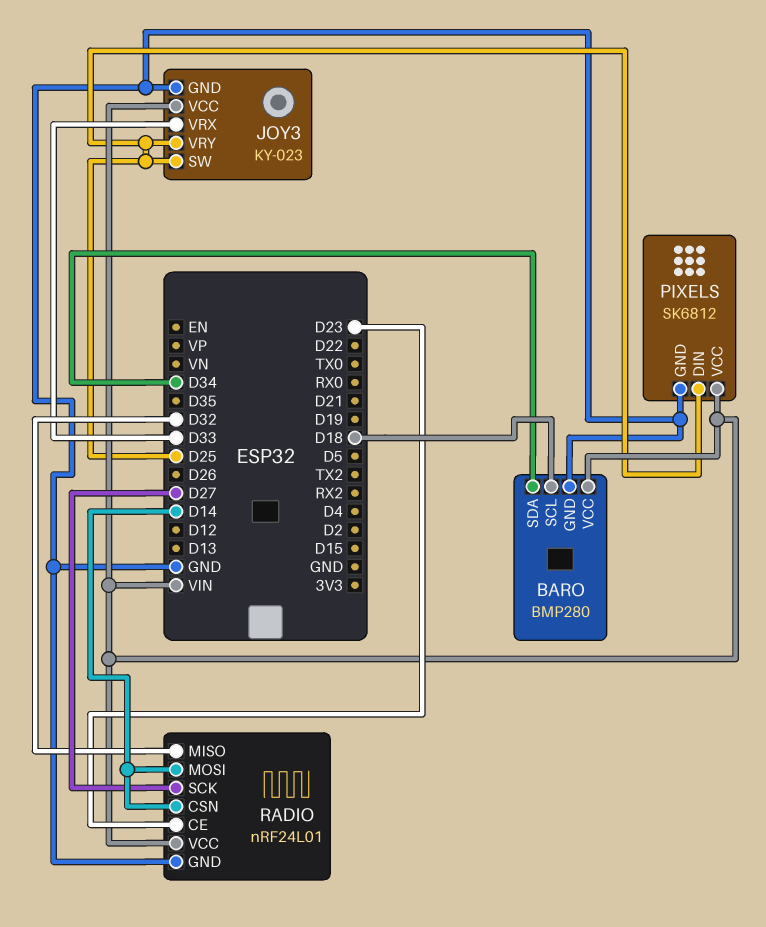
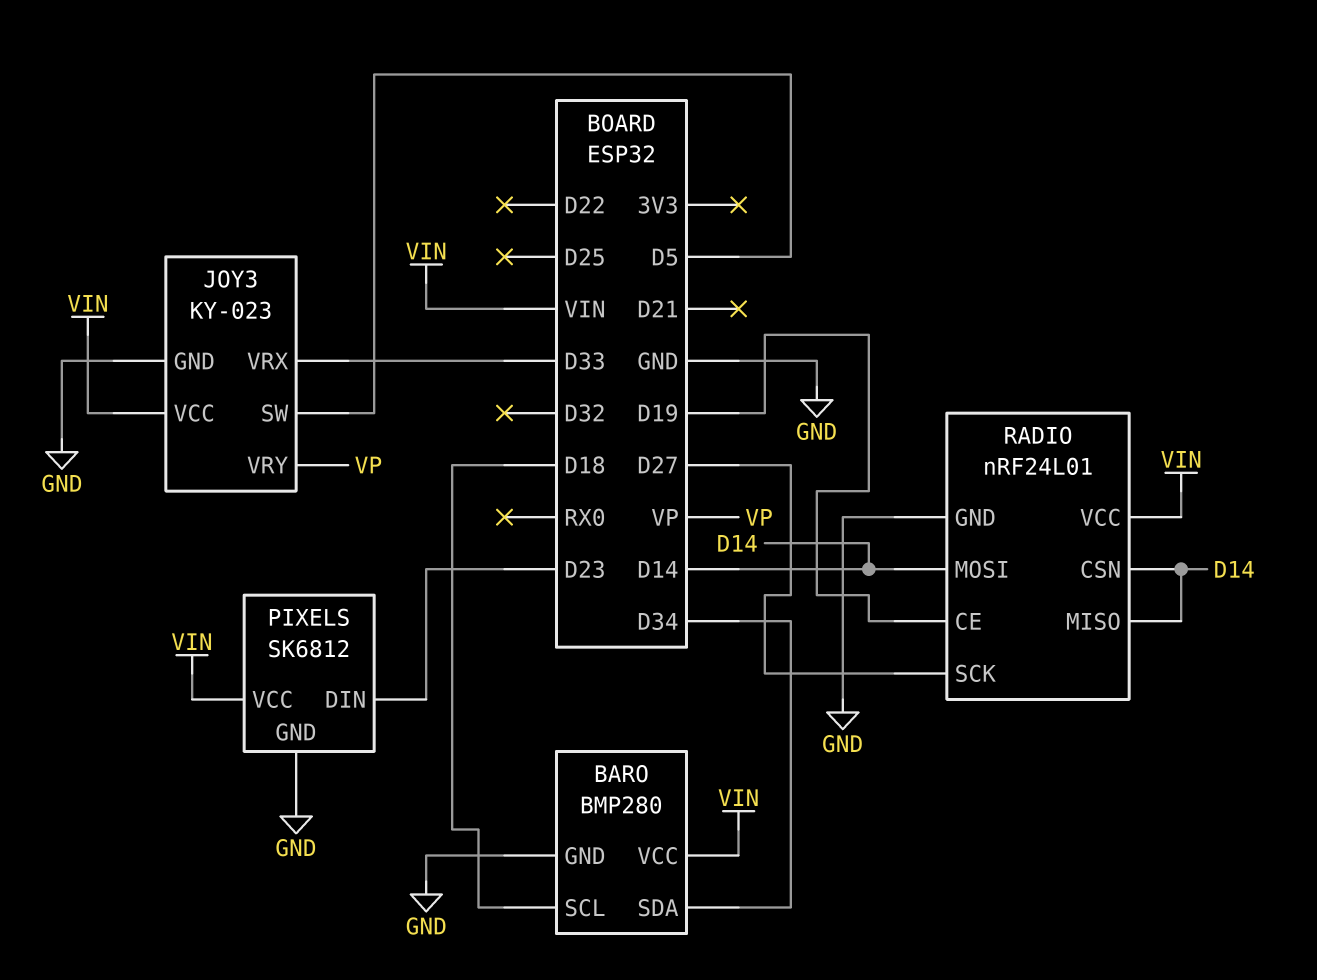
JOY3 pin SW: D25 -> D5
JOY3 pin VRY: D25 -> VP
PIXELS pin DIN: D25 -> D23
RADIO pin CE: D23 -> D19
RADIO pin MISO: D32 -> D14

